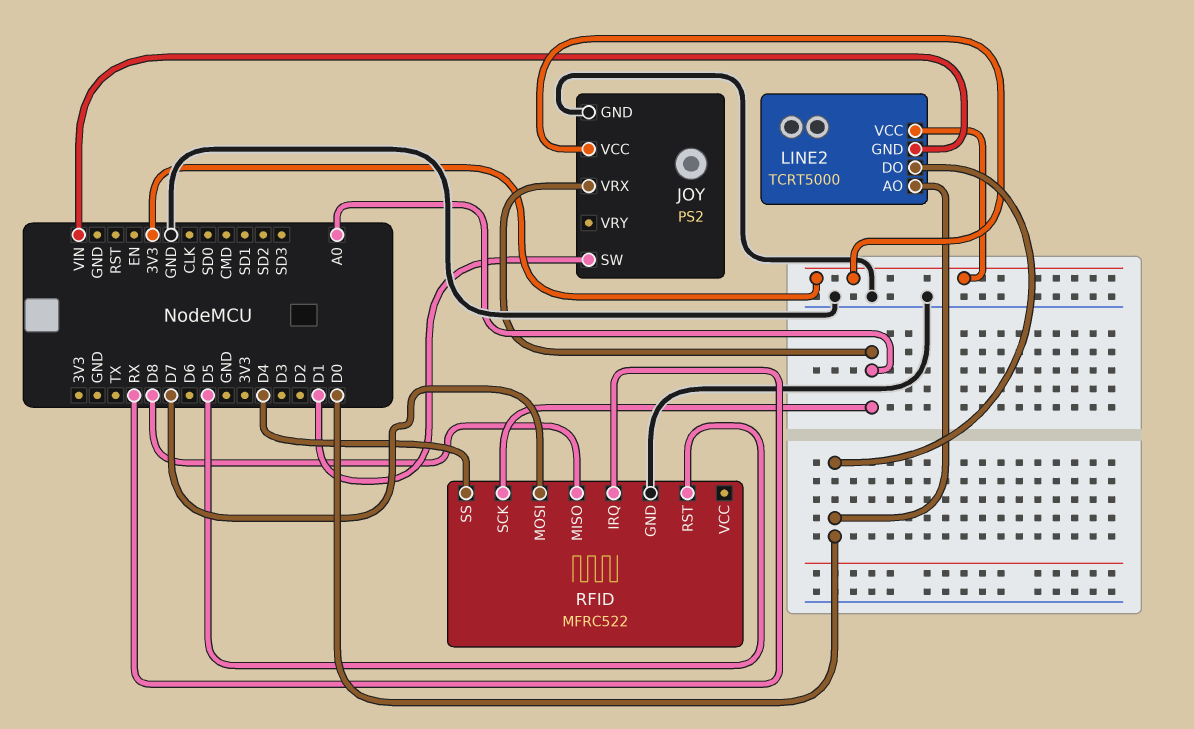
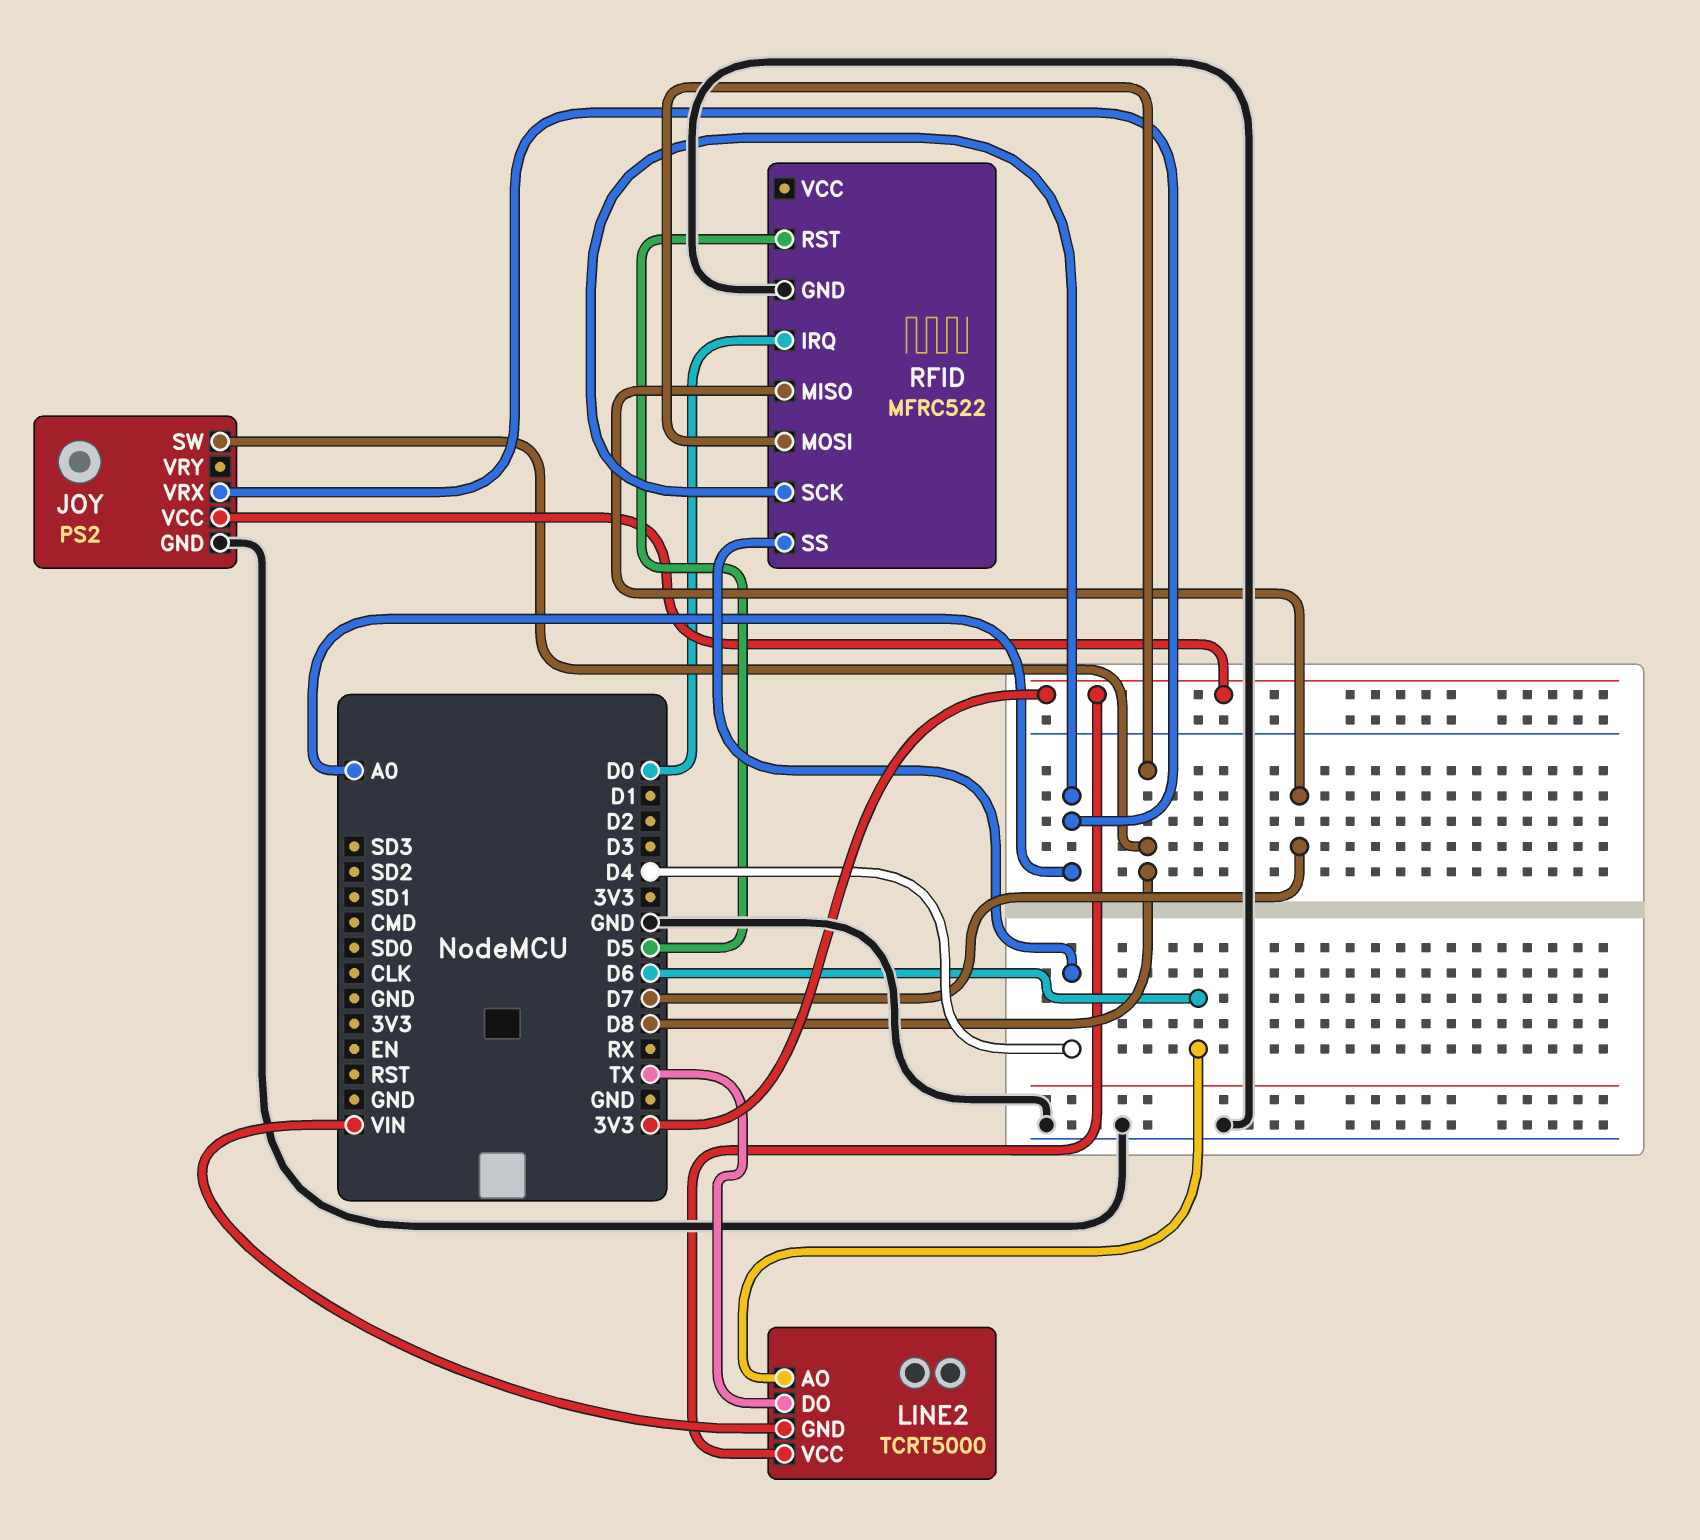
JOY pin SW: D1 -> D8
LINE2 pin AO: D0 -> D6
LINE2 pin DO: D0 -> TX
RFID pin IRQ: RX -> D0
RFID pin MISO: D8 -> D7
RFID pin MOSI: D7 -> D8

